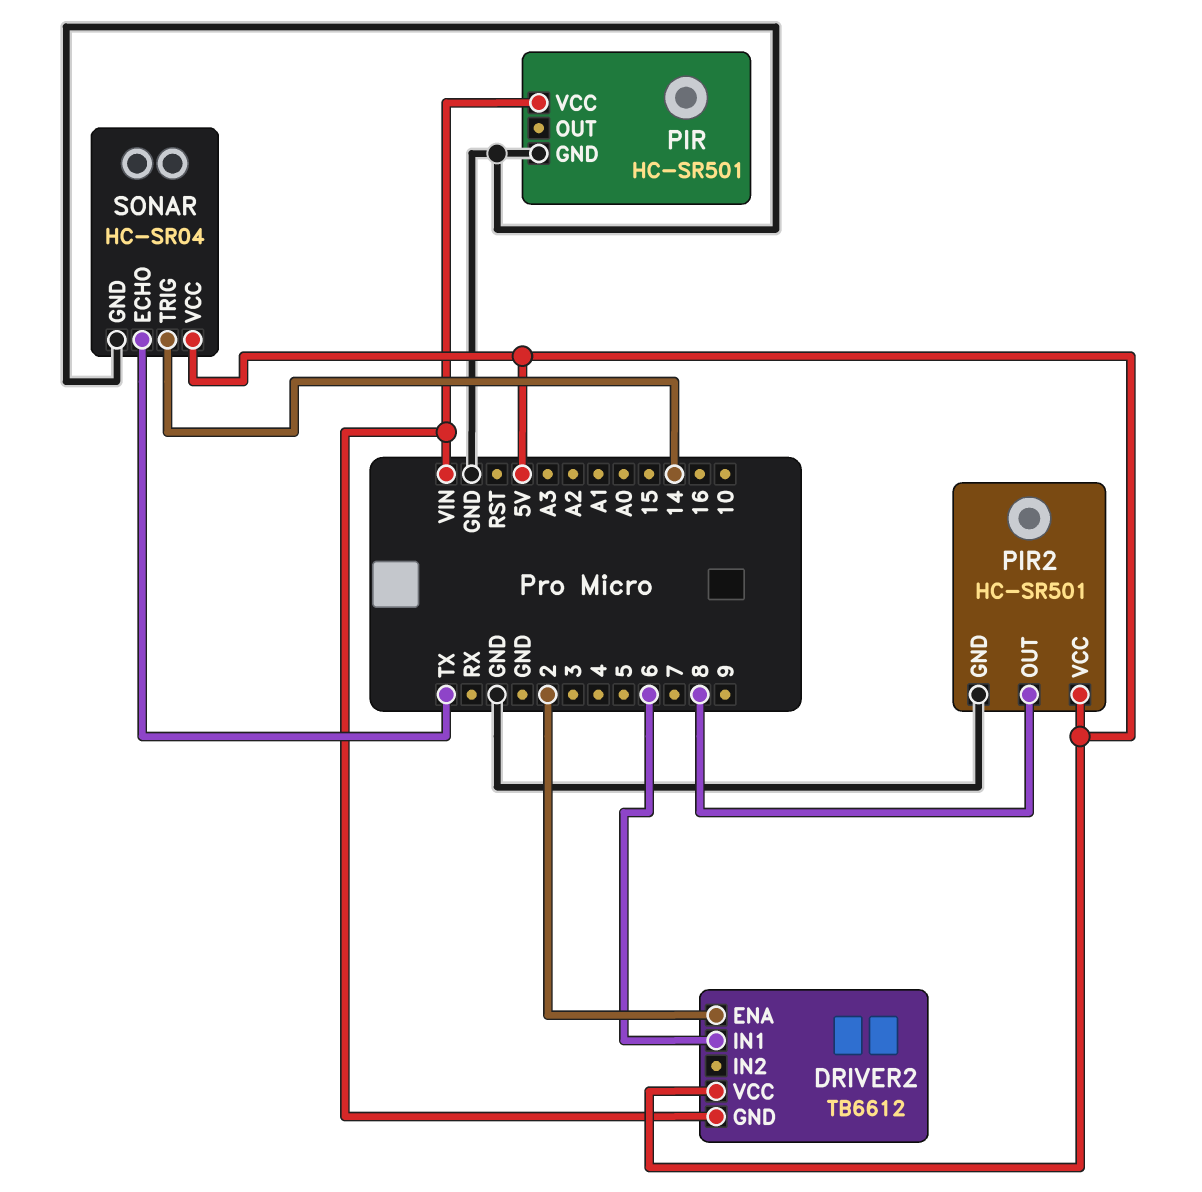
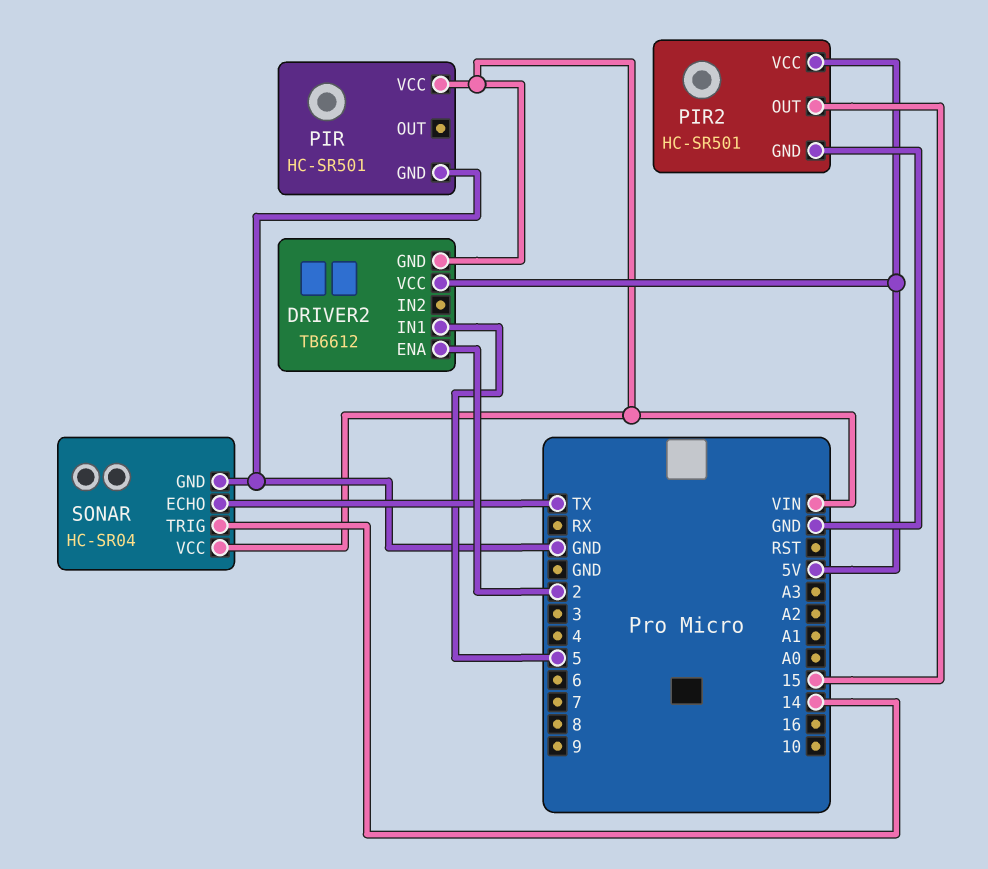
DRIVER2 pin IN1: 6 -> 5
PIR2 pin OUT: 8 -> 15
SONAR pin VCC: 5V -> VIN

